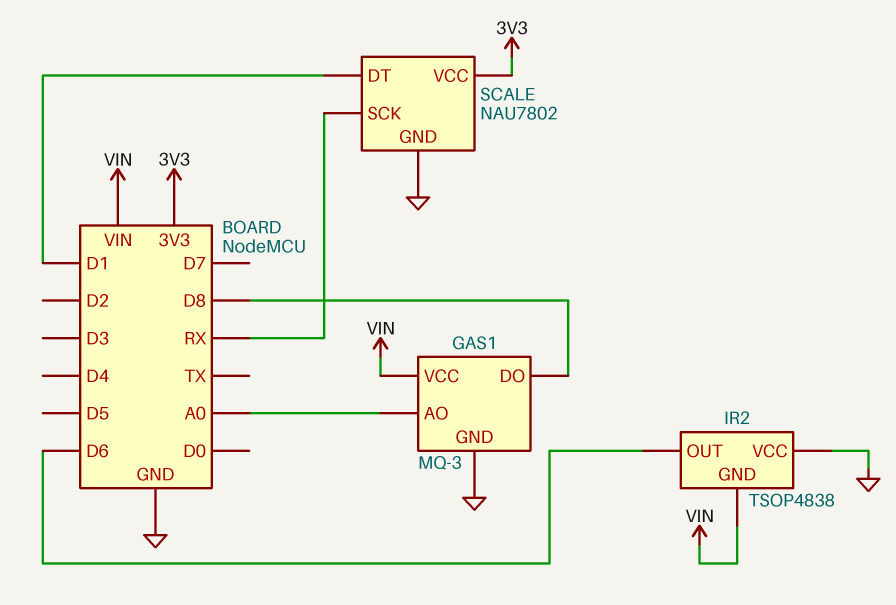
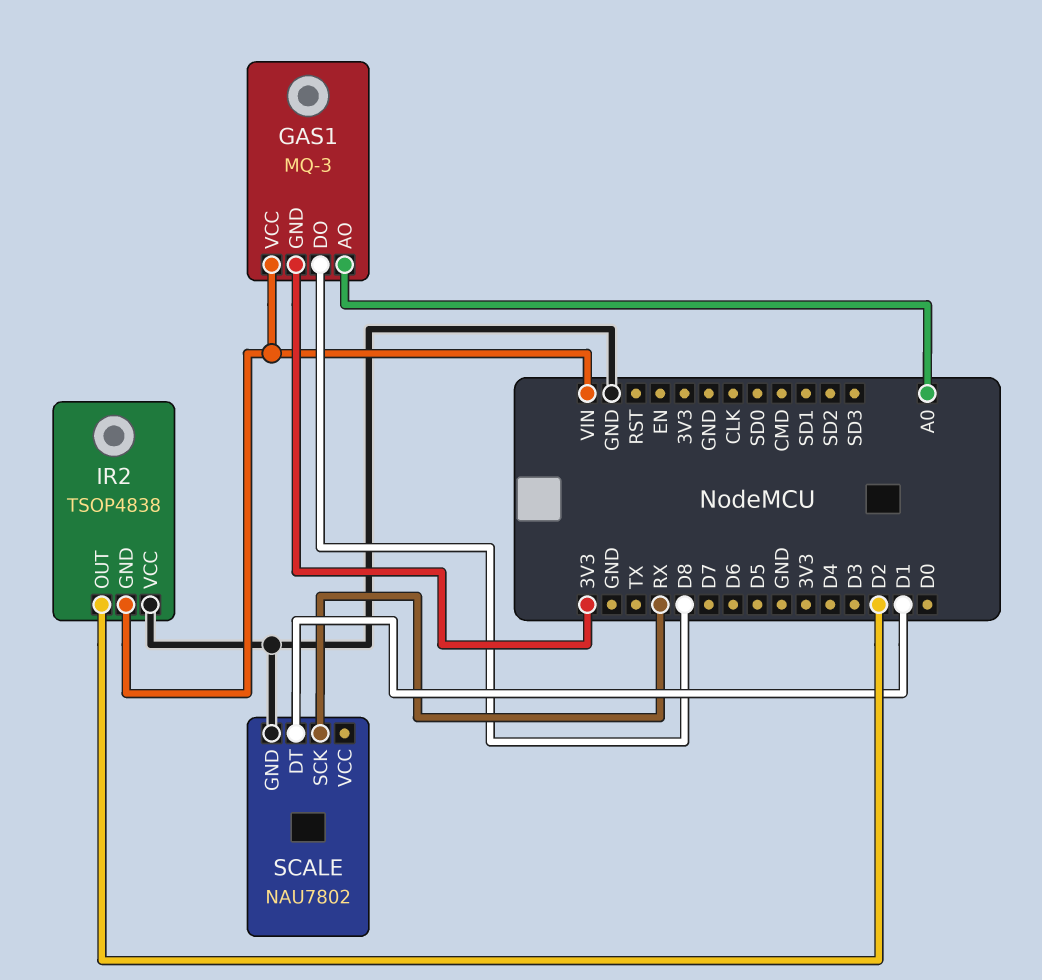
GAS1 pin GND: GND -> 3V3
IR2 pin OUT: D6 -> D2
SCALE pin VCC: 3V3 -> none

